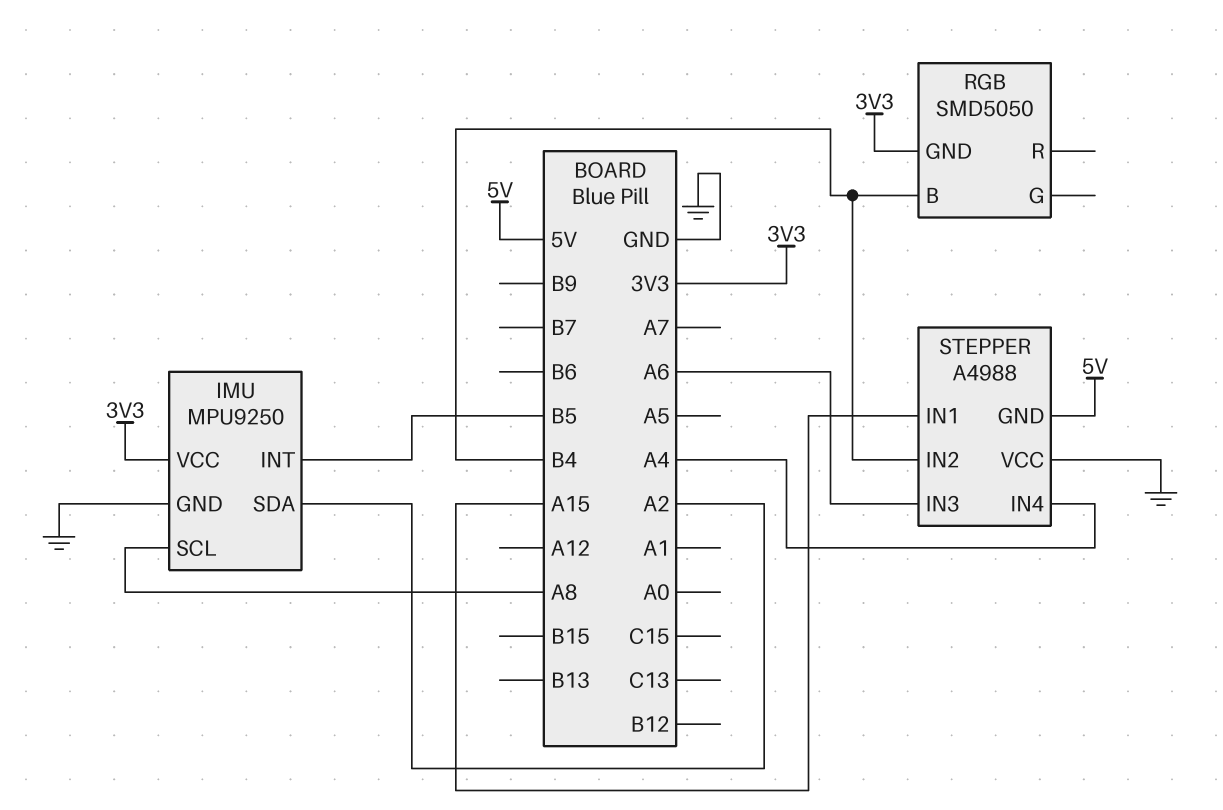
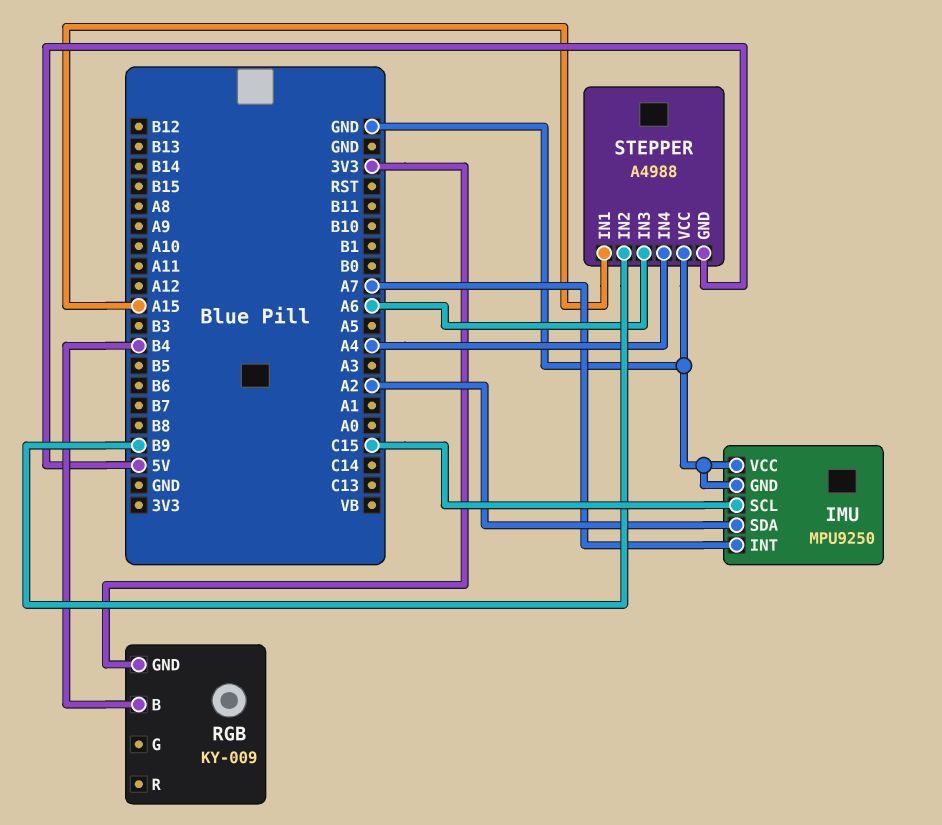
IMU pin INT: B5 -> A7
IMU pin SCL: A8 -> C15
IMU pin VCC: 3V3 -> GND
RGB: SMD5050 -> KY-009
STEPPER pin IN2: B4 -> B9

